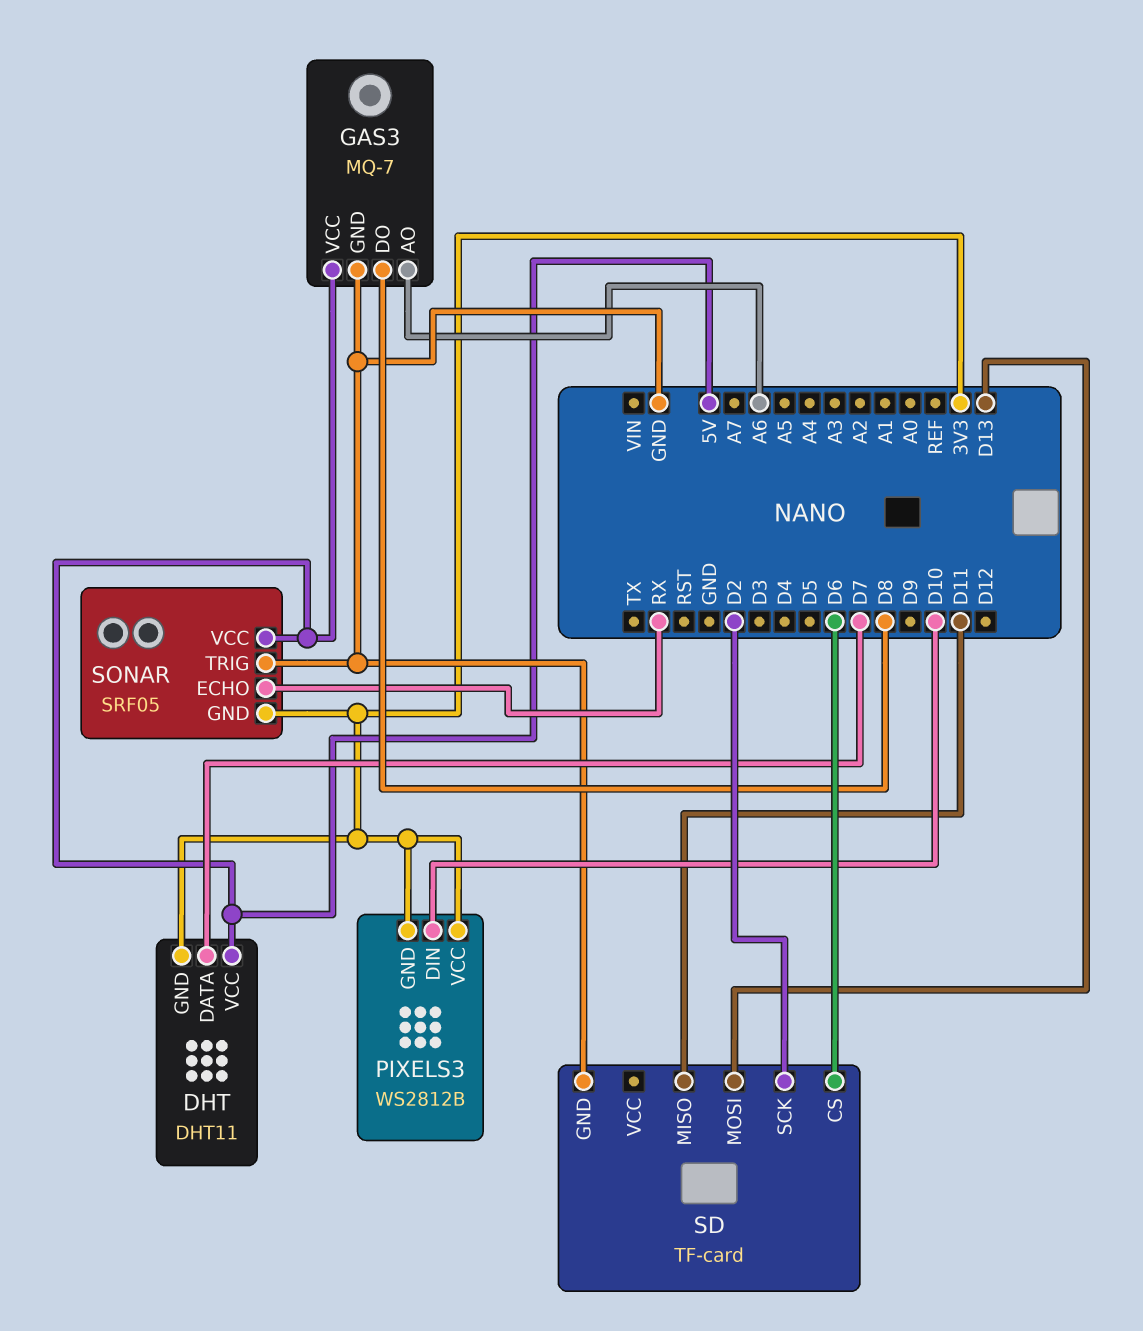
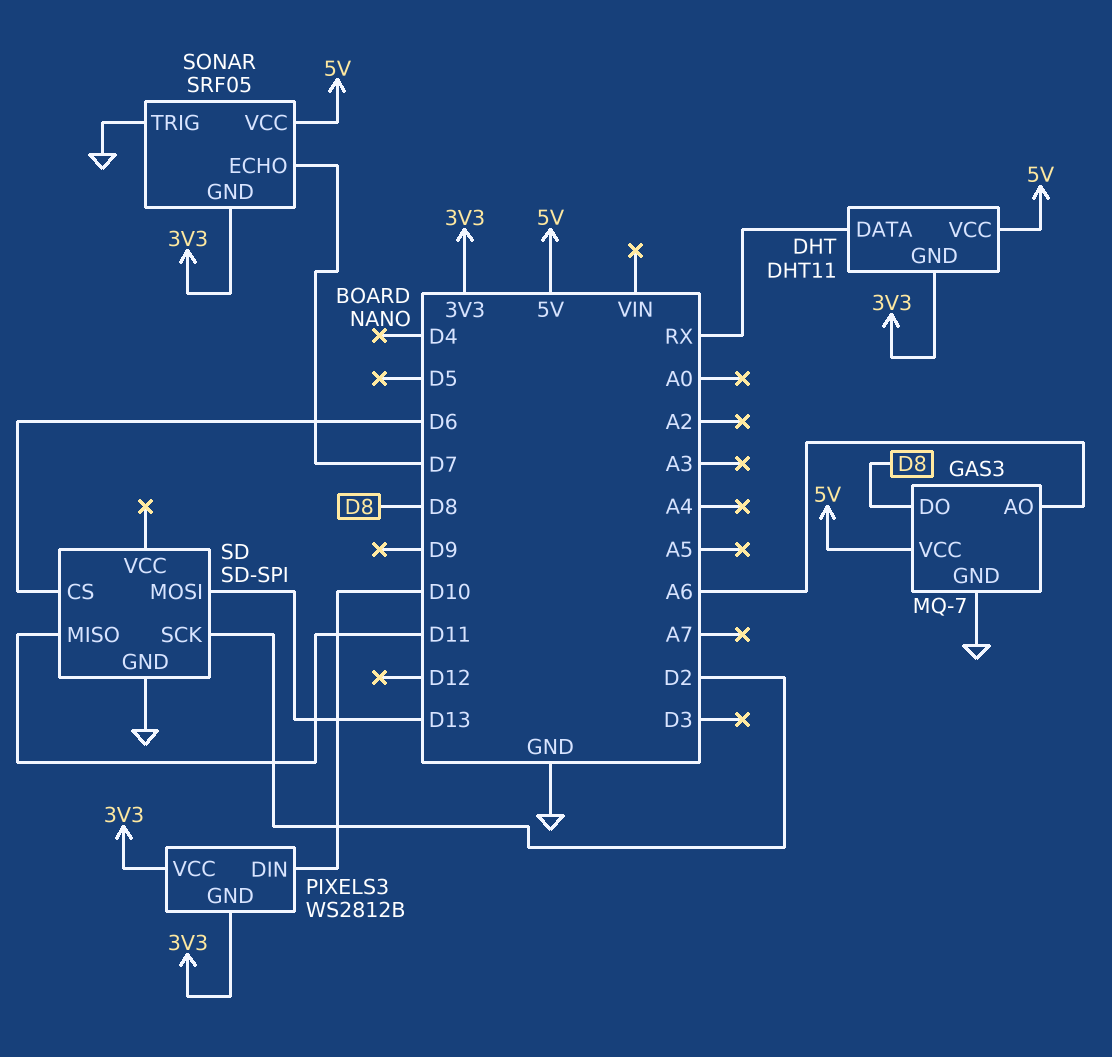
DHT pin DATA: D7 -> RX
SD: TF-card -> SD-SPI
SONAR pin ECHO: RX -> D7

